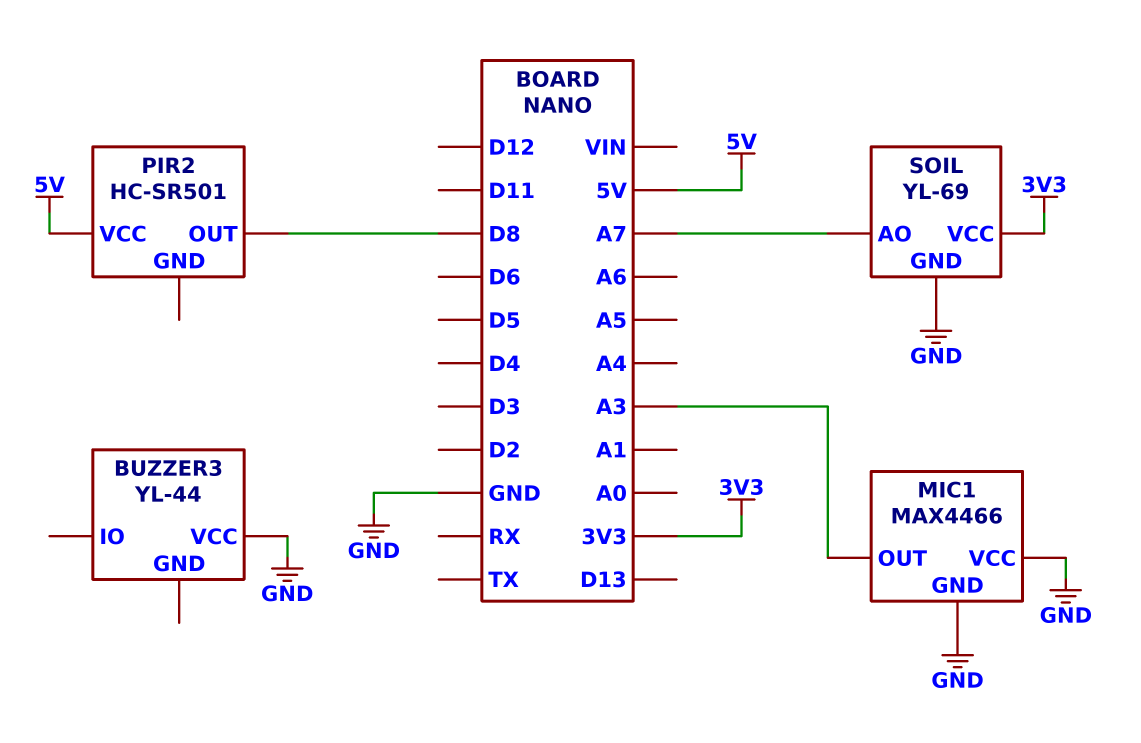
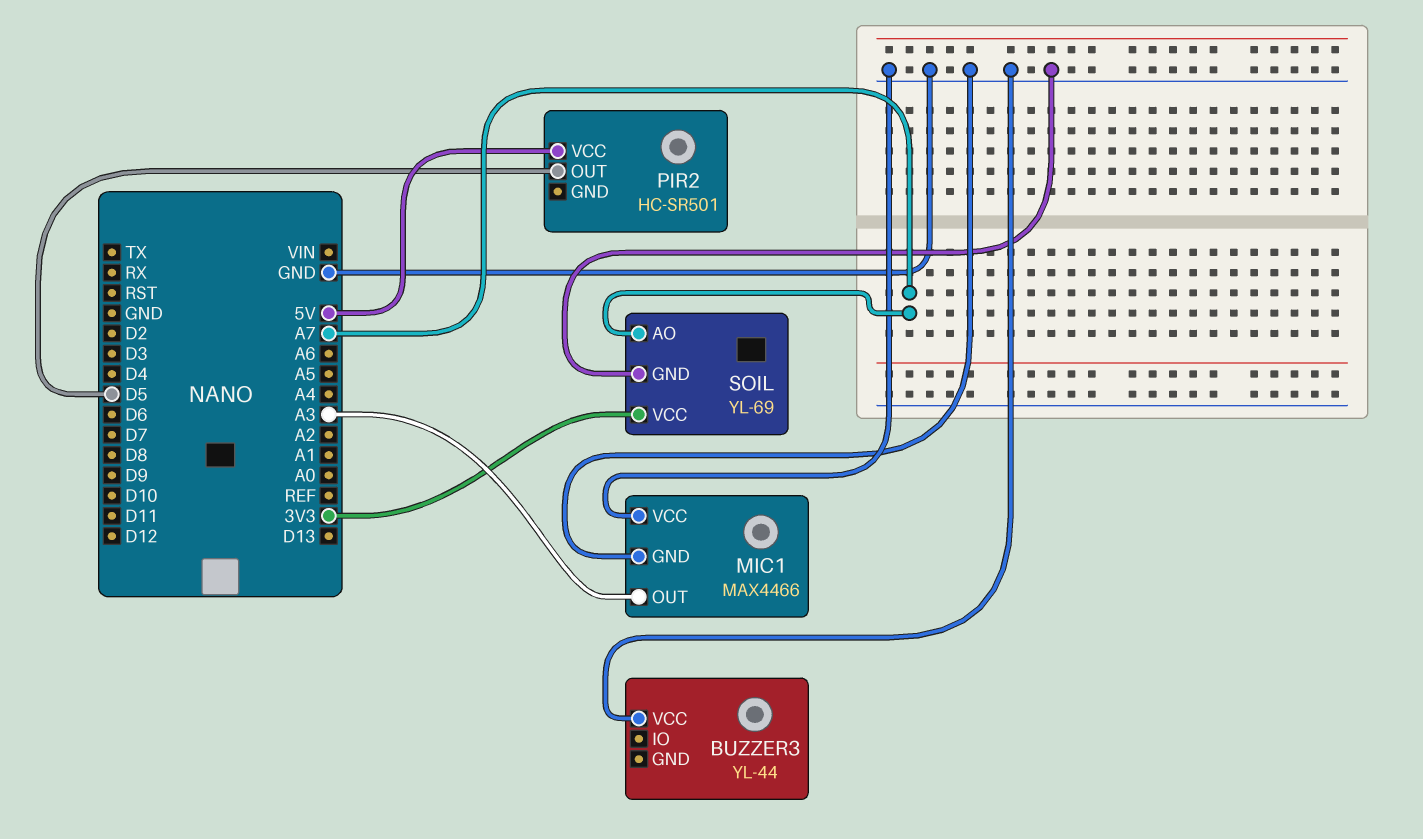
PIR2 pin OUT: D8 -> D5

